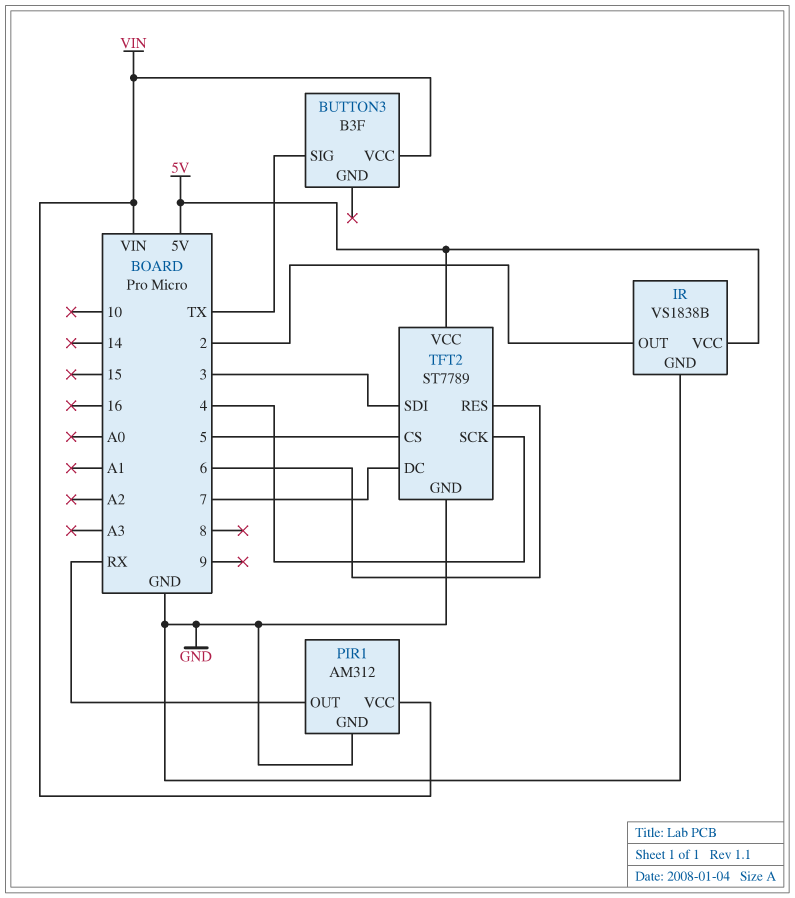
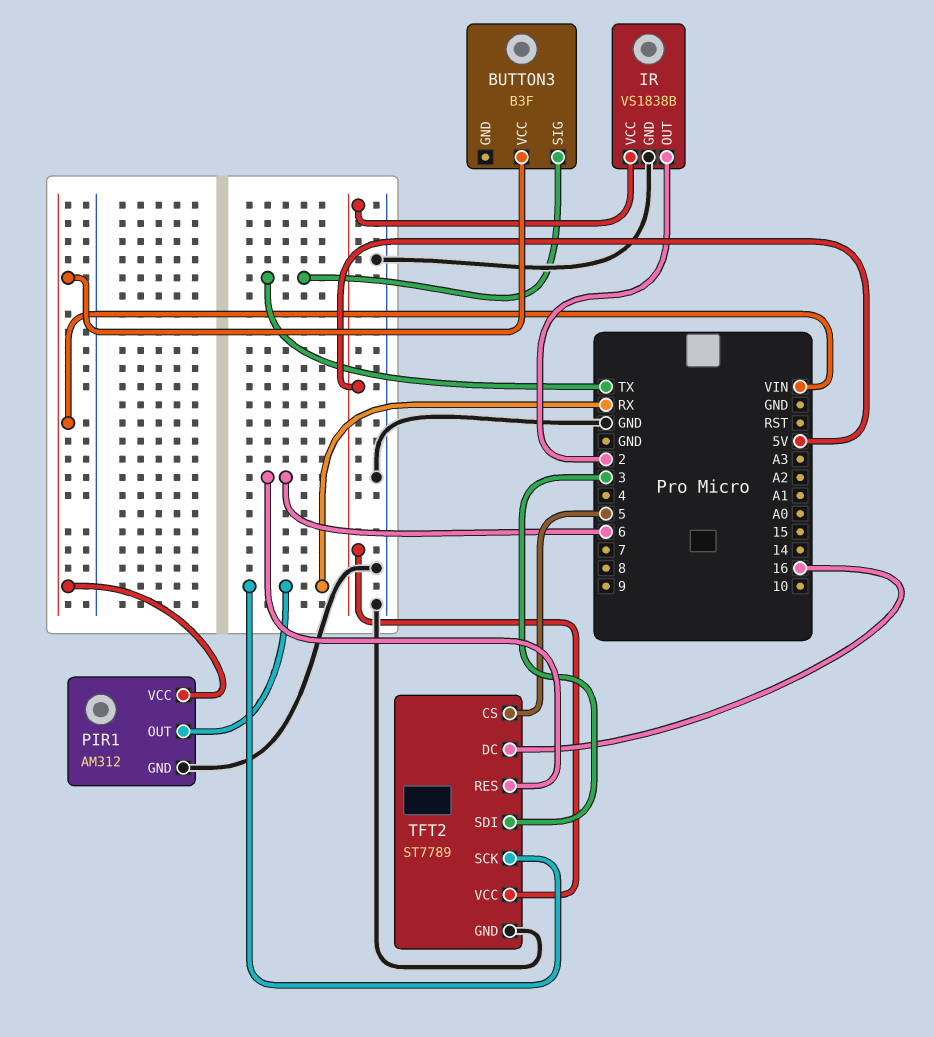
TFT2 pin DC: 7 -> 16
TFT2 pin SCK: 4 -> RX

